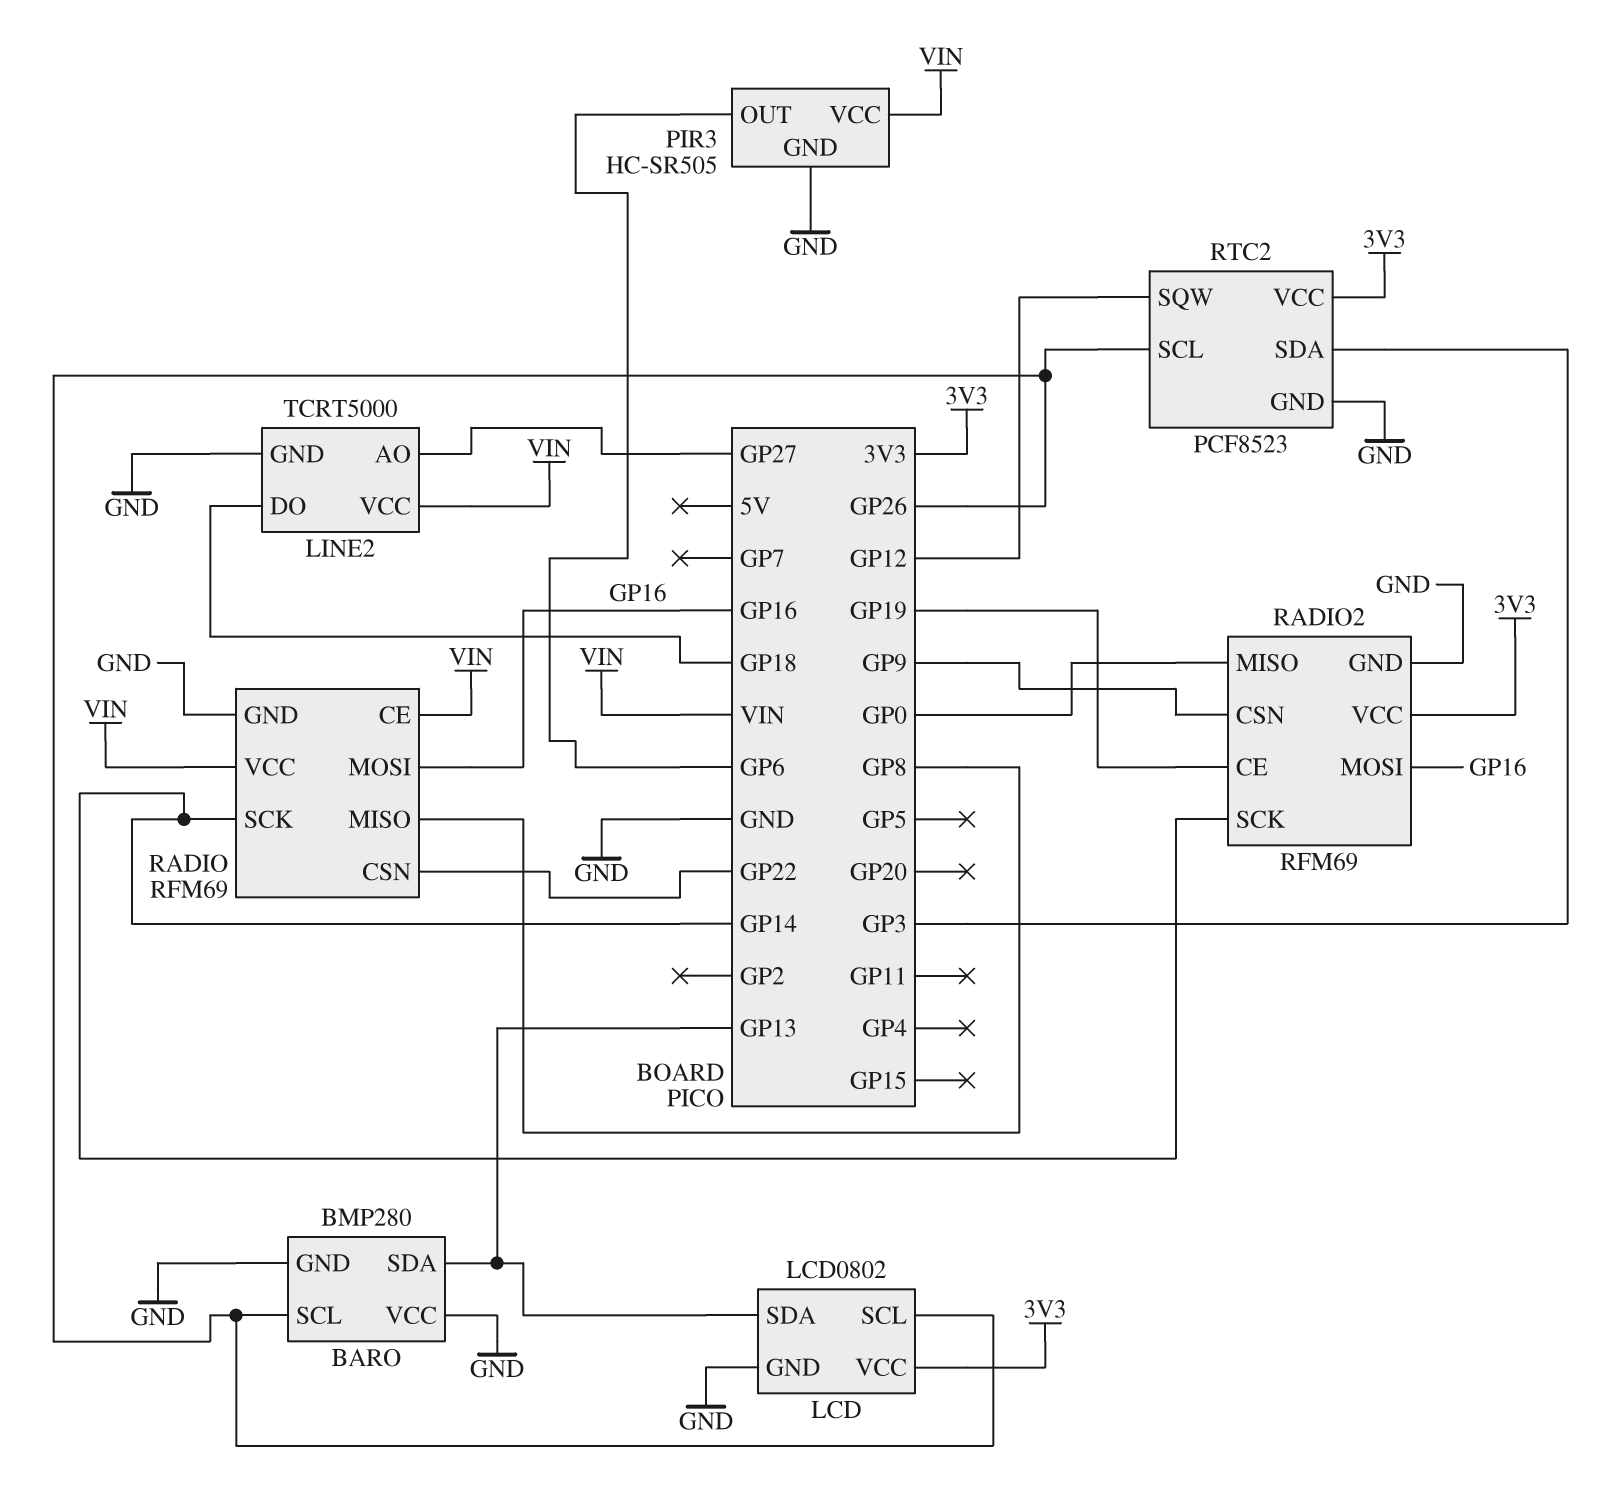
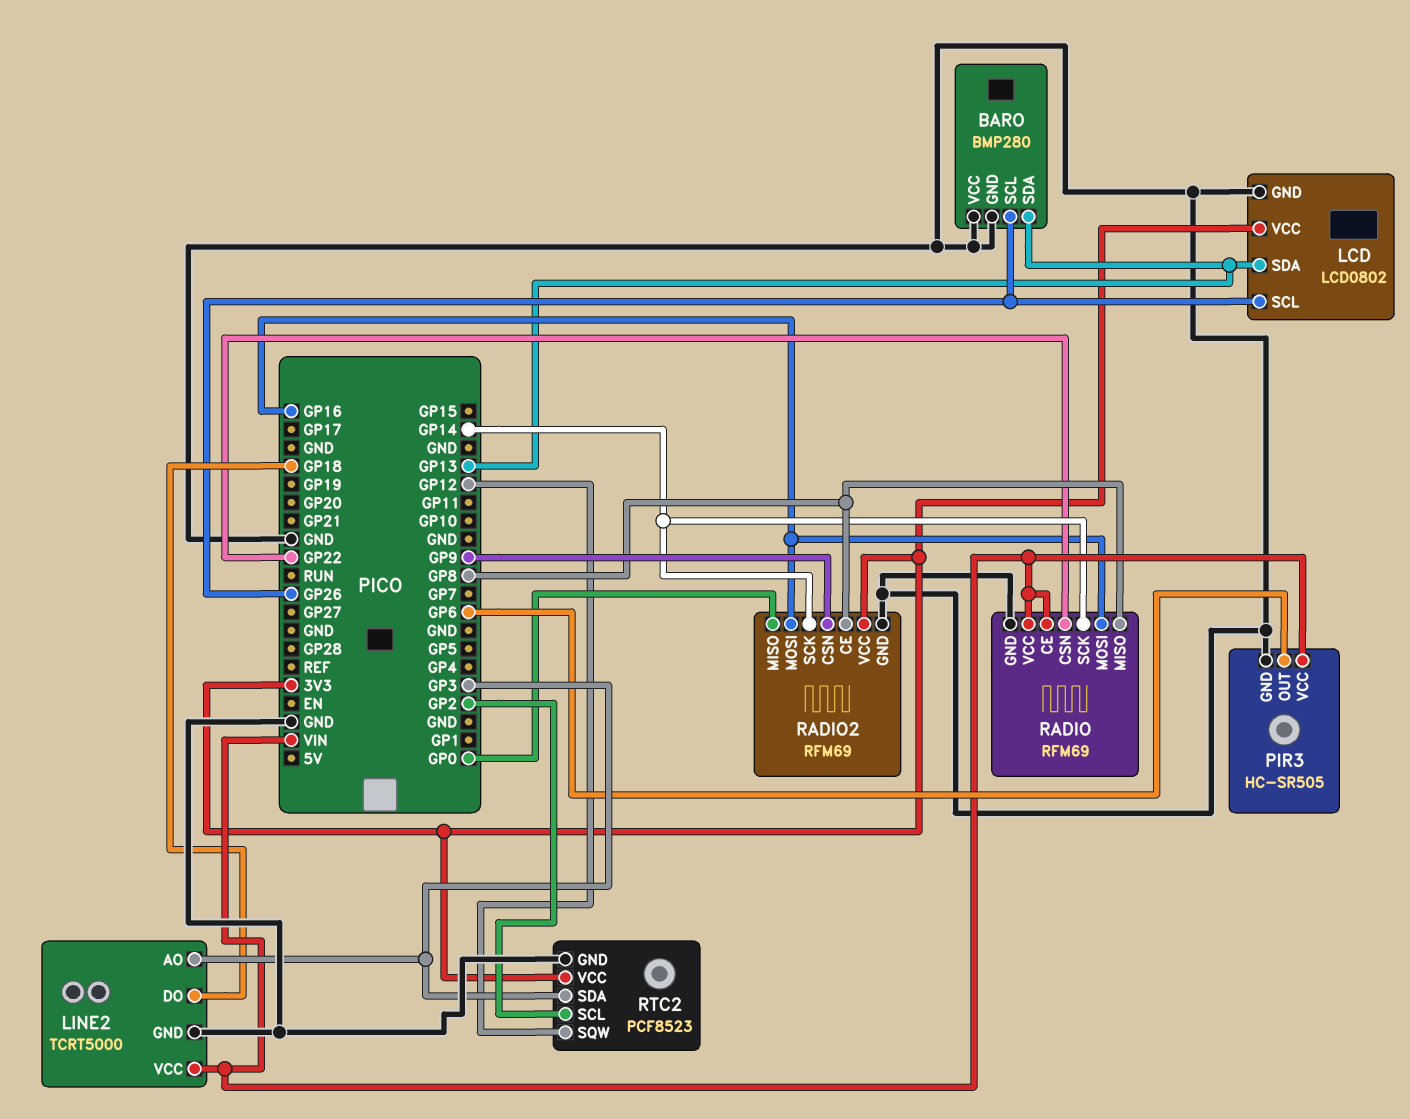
LINE2 pin AO: GP27 -> GP3
RADIO2 pin CE: GP19 -> GP8
RTC2 pin SCL: GP26 -> GP2

